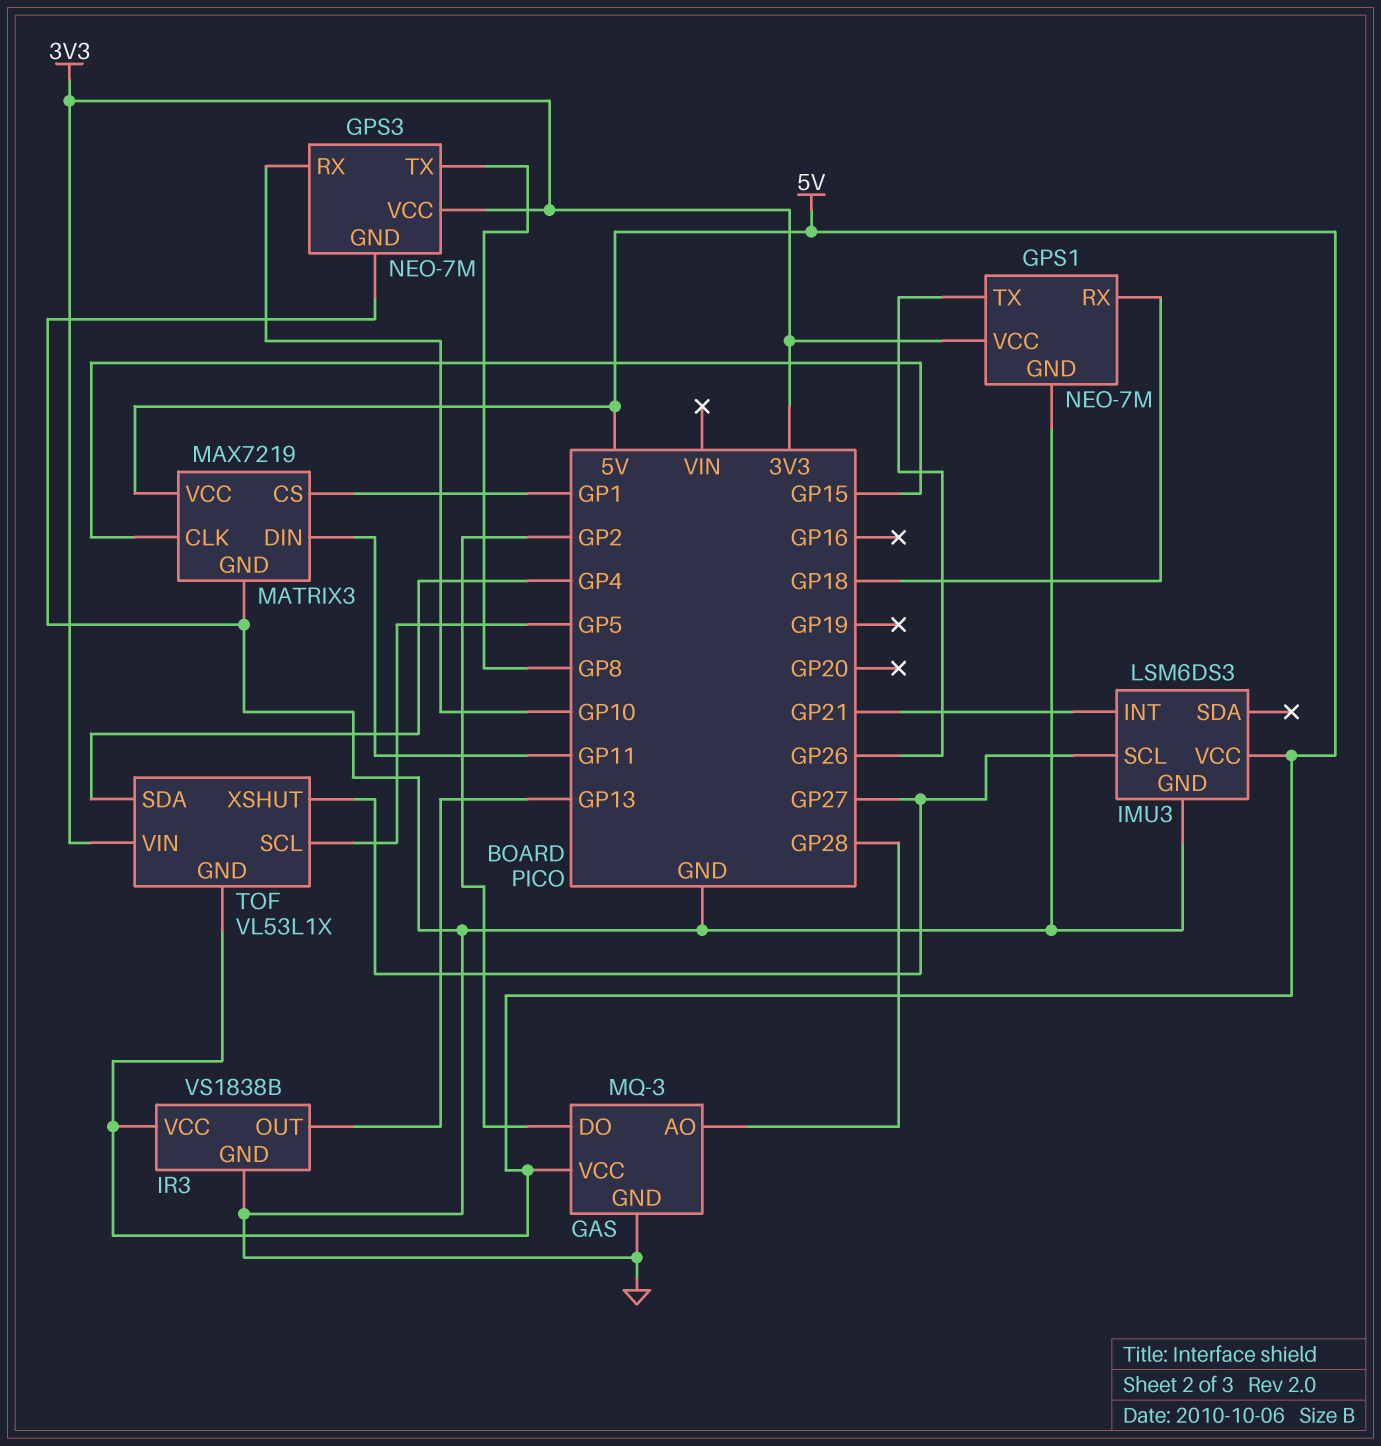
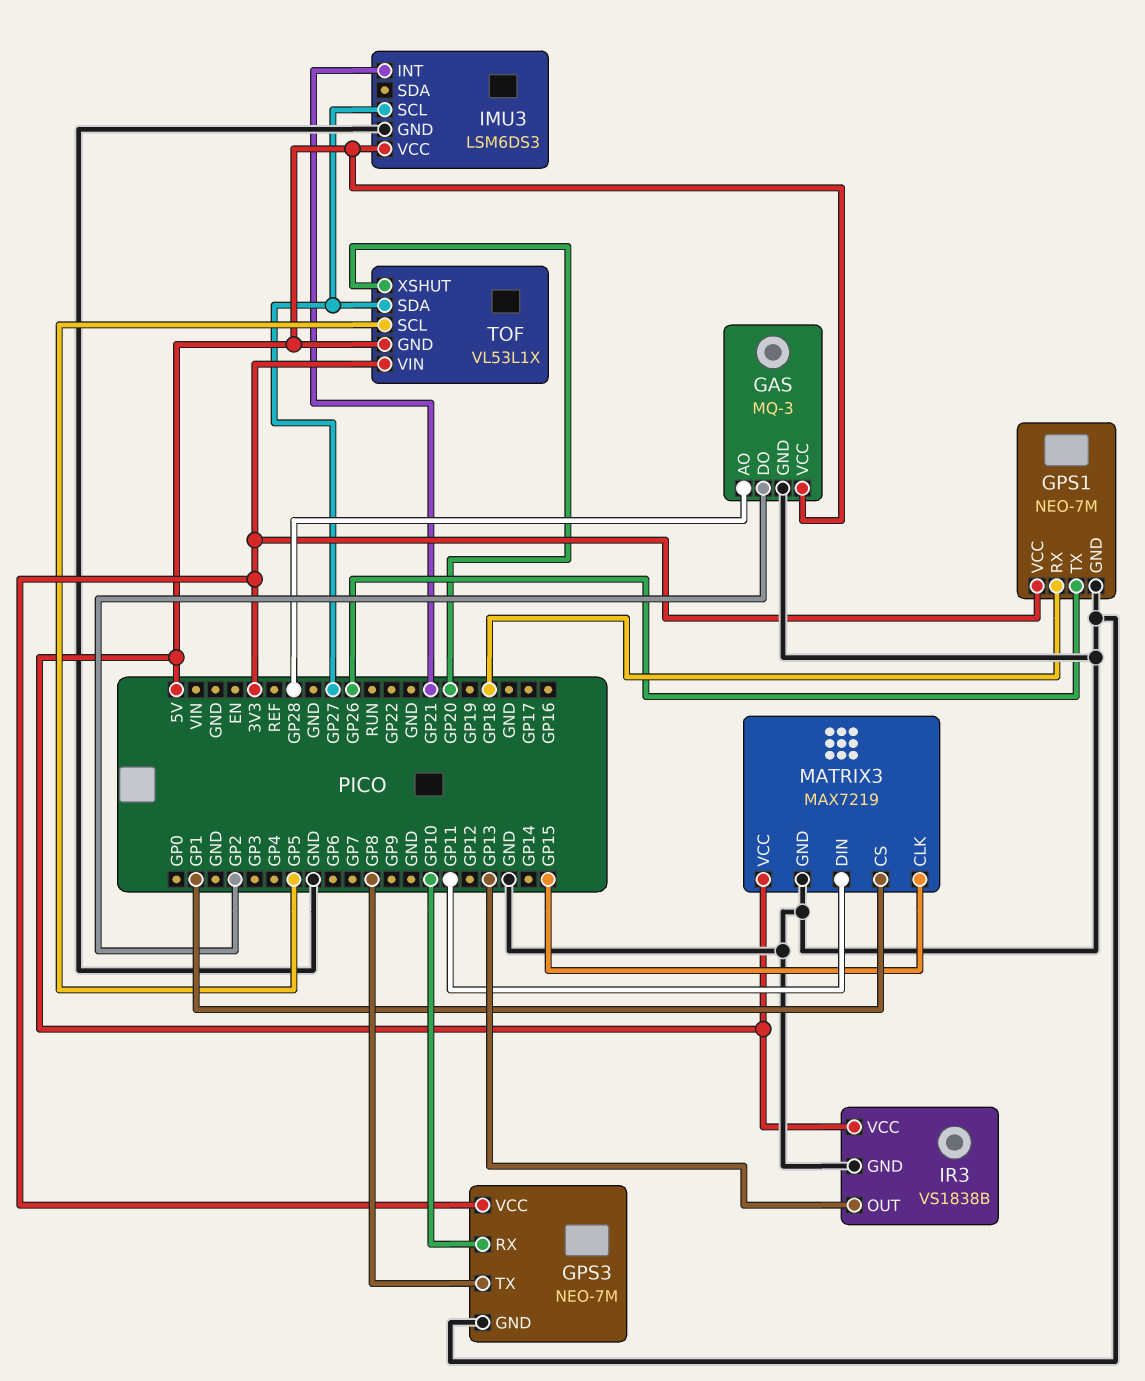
TOF pin SDA: GP4 -> GP27
TOF pin XSHUT: GP27 -> GP20

